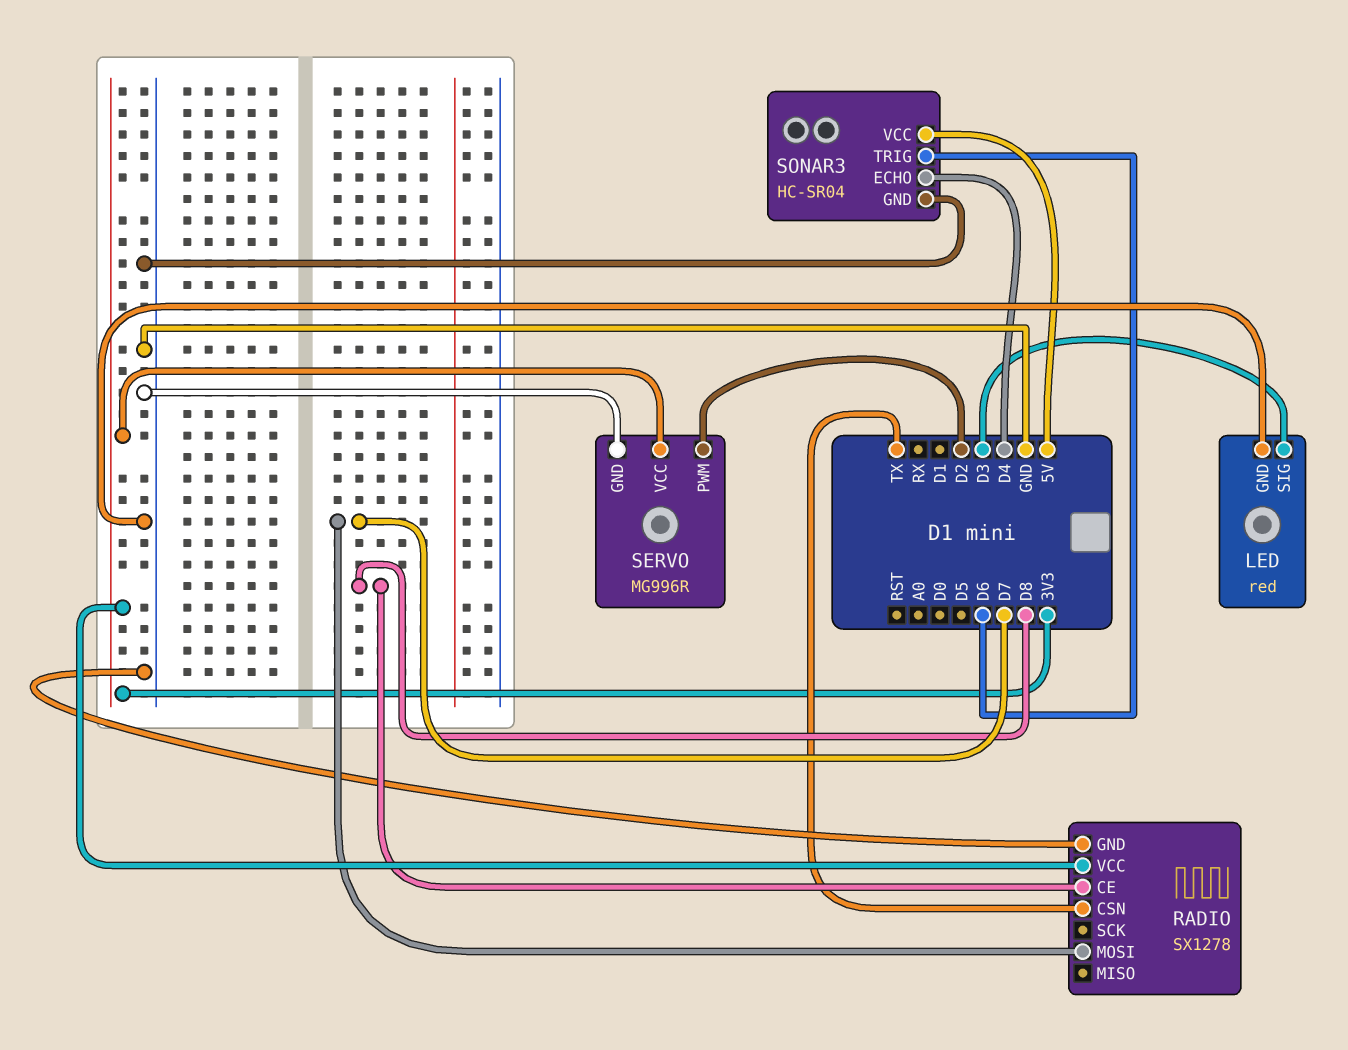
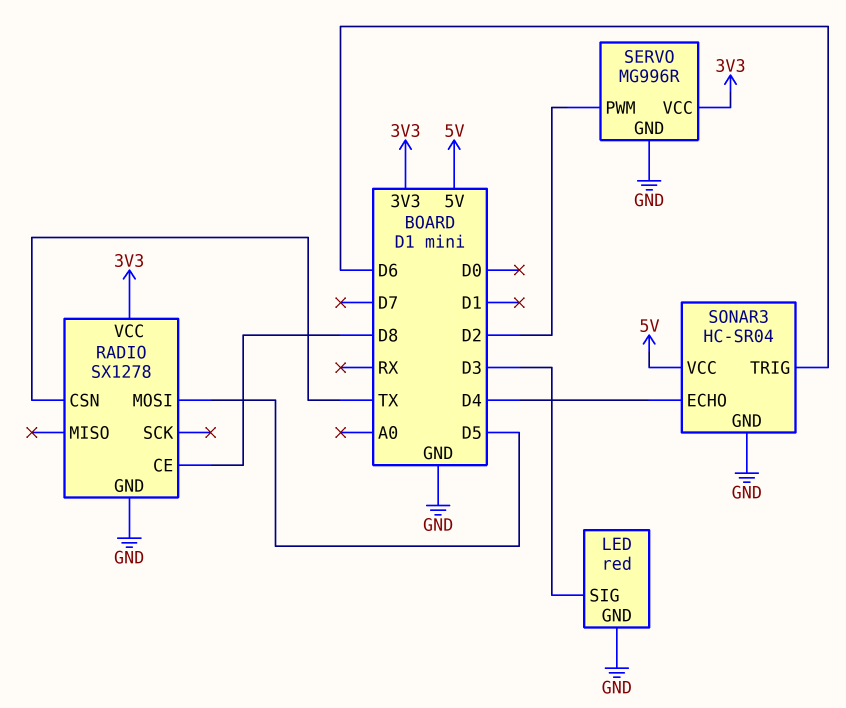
RADIO pin MOSI: D7 -> D5

